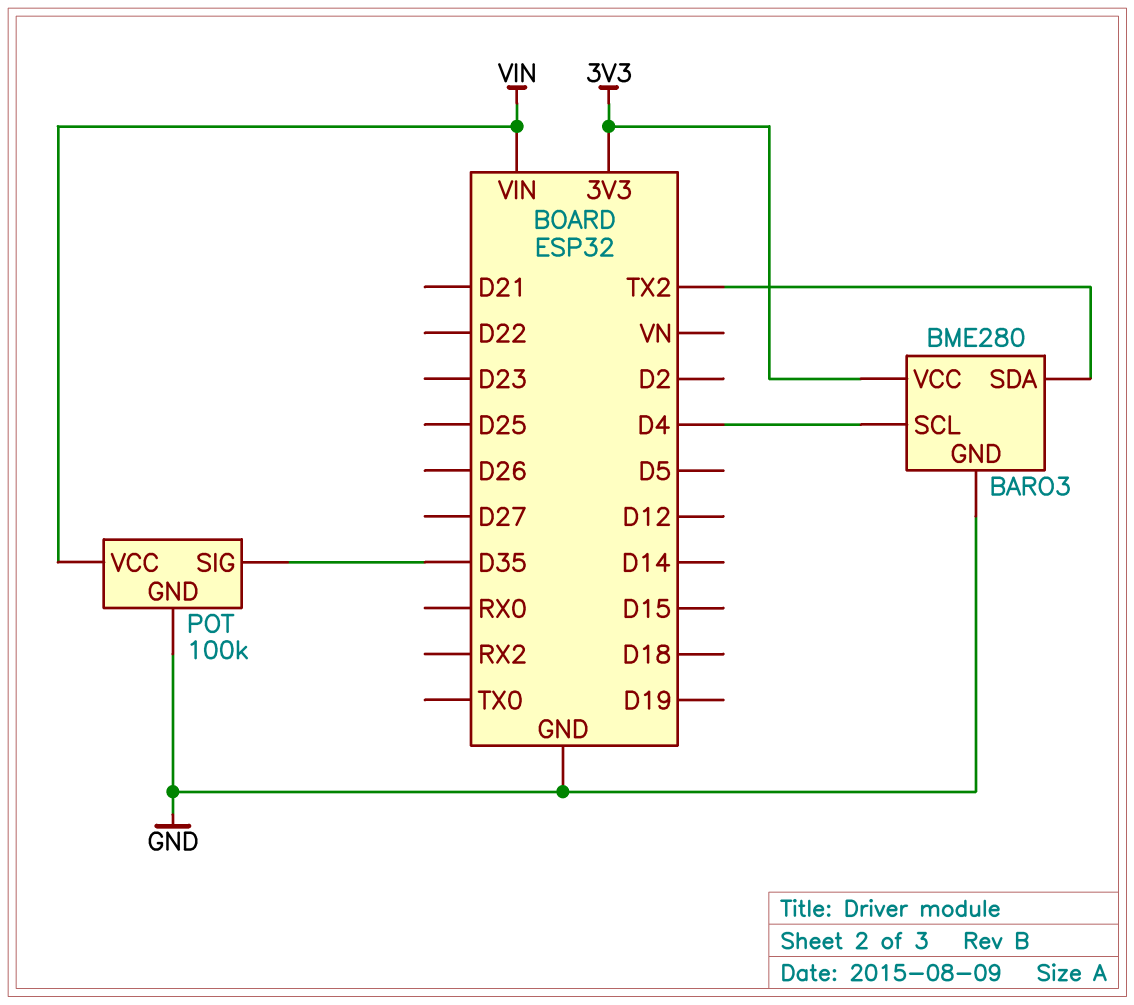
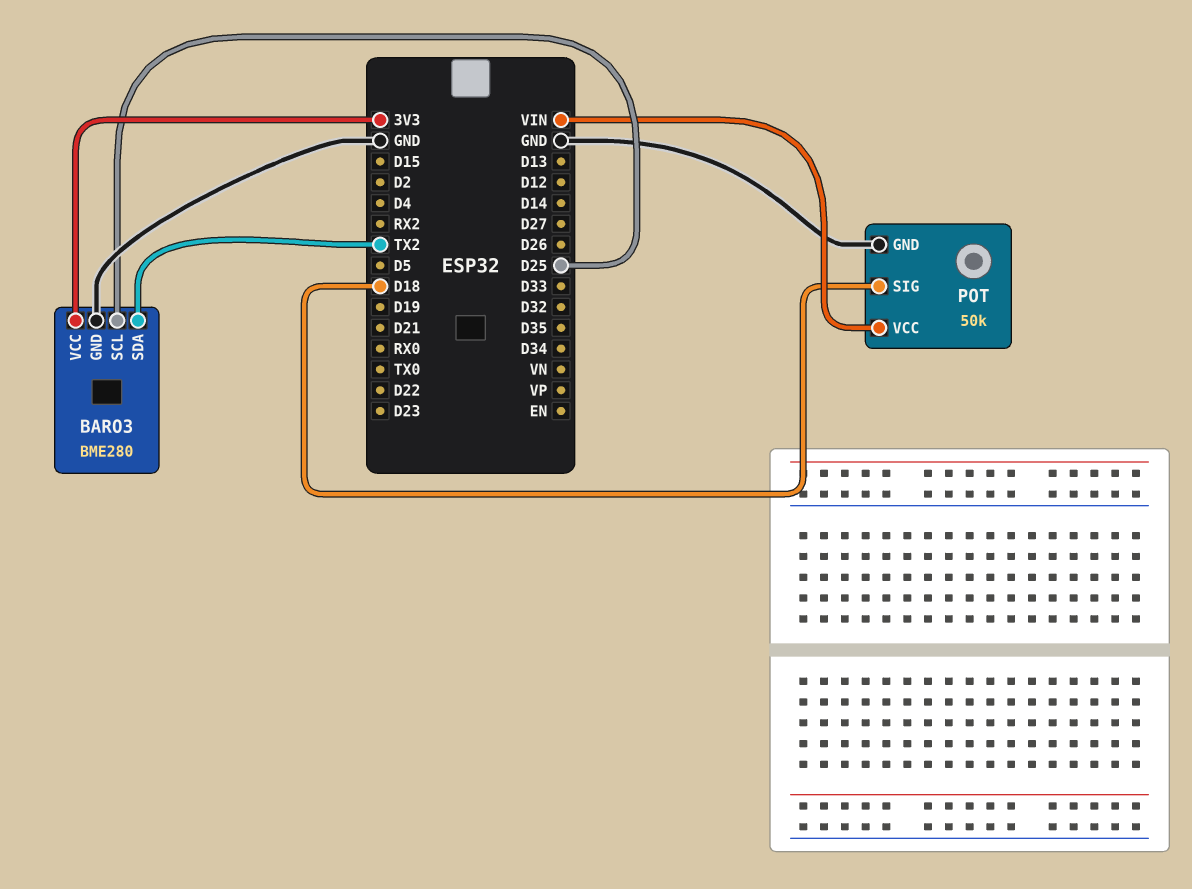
BARO3 pin SCL: D4 -> D25
POT: 100k -> 50k
POT pin SIG: D35 -> D18

